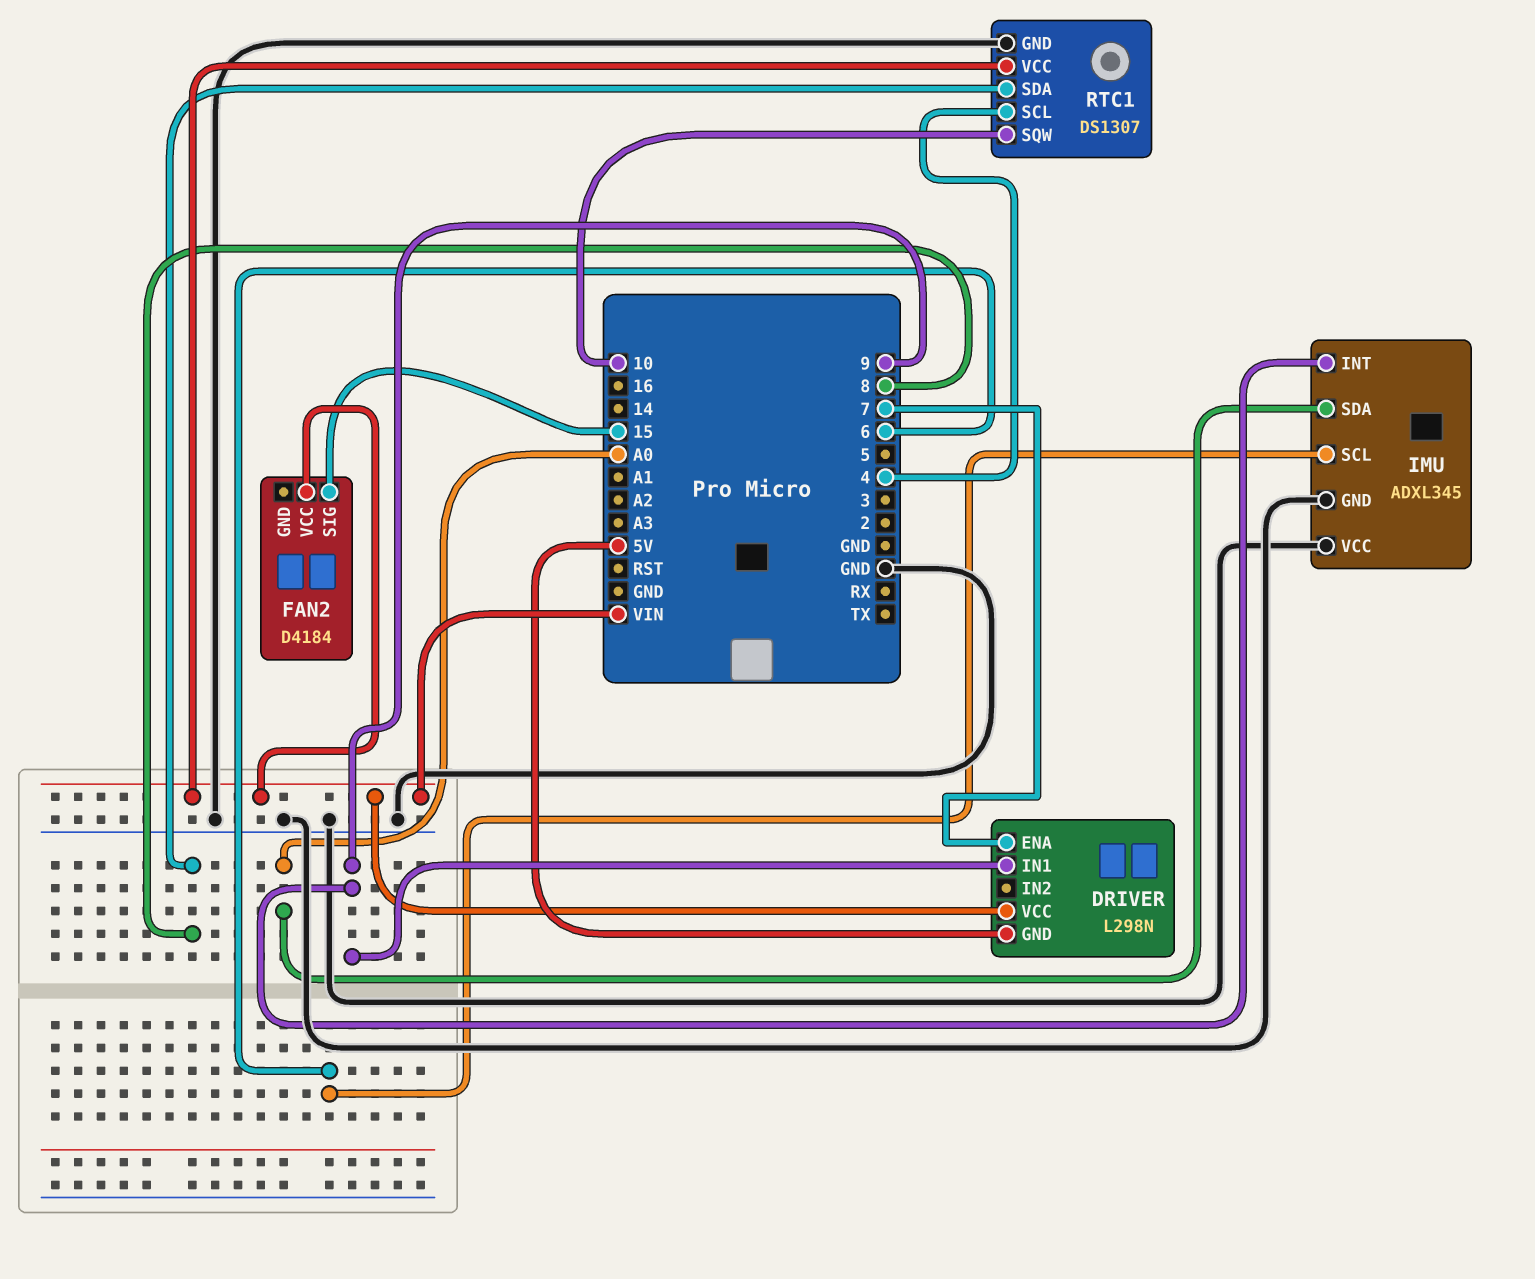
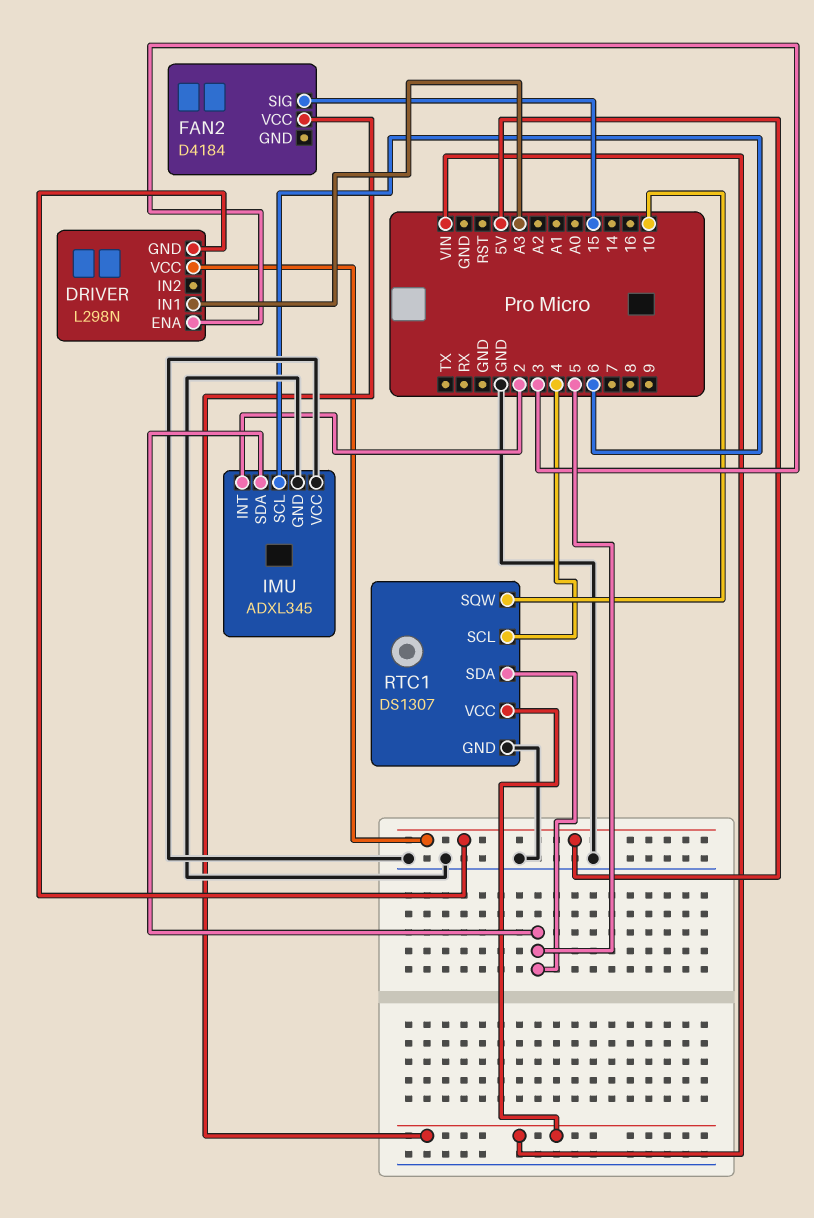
DRIVER pin ENA: 7 -> 3
DRIVER pin IN1: 9 -> A3
DRIVER pin VCC: VIN -> 5V
IMU pin INT: 9 -> 2
IMU pin SDA: A0 -> 5
RTC1 pin SDA: 8 -> 5

